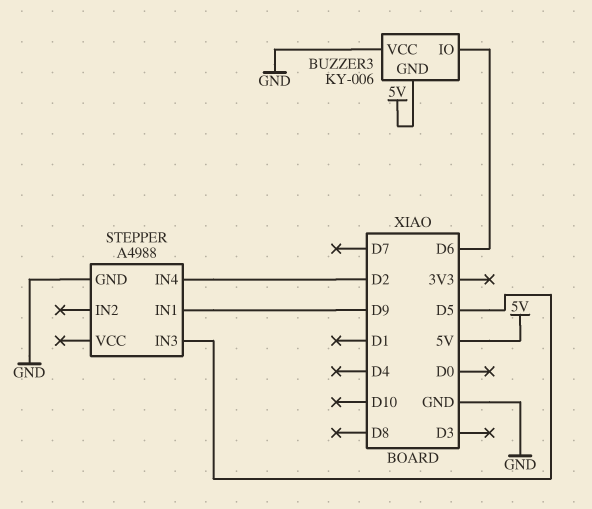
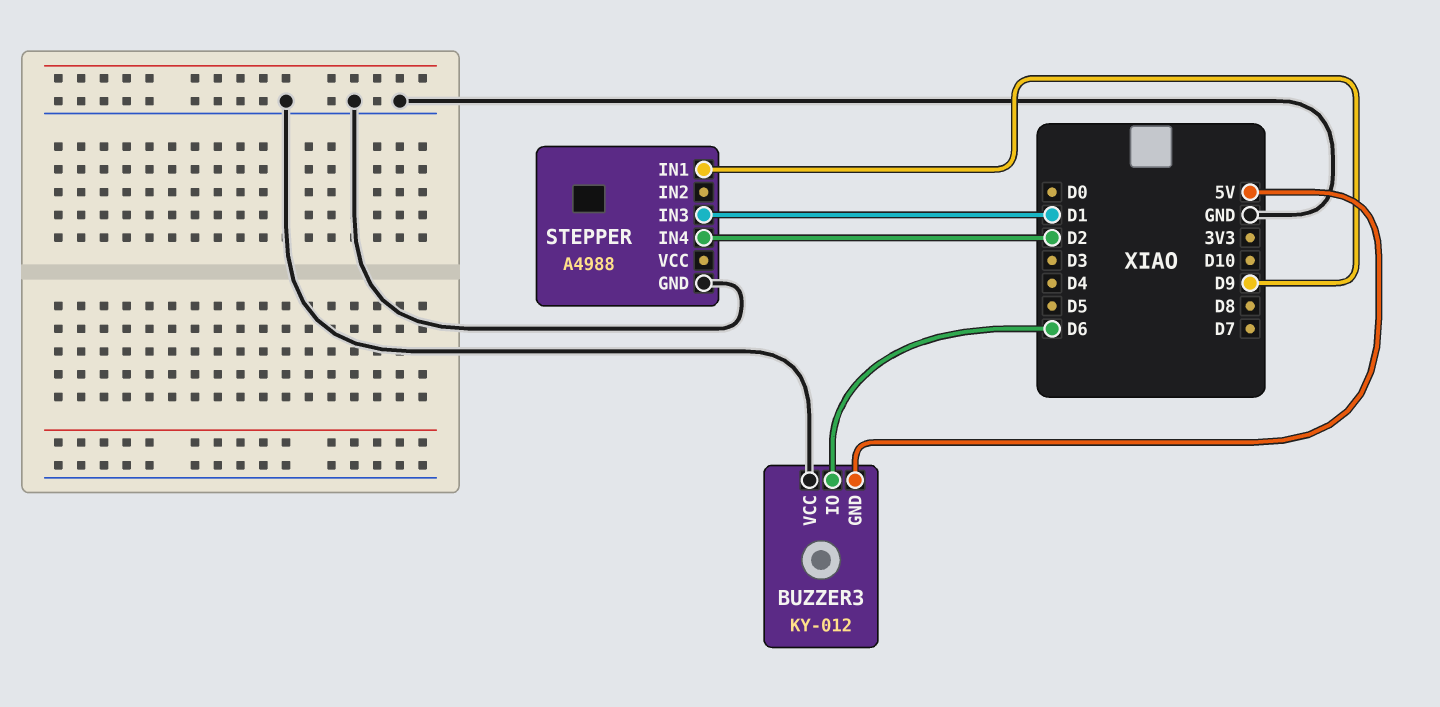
BUZZER3: KY-006 -> KY-012
STEPPER pin IN3: D5 -> D1

